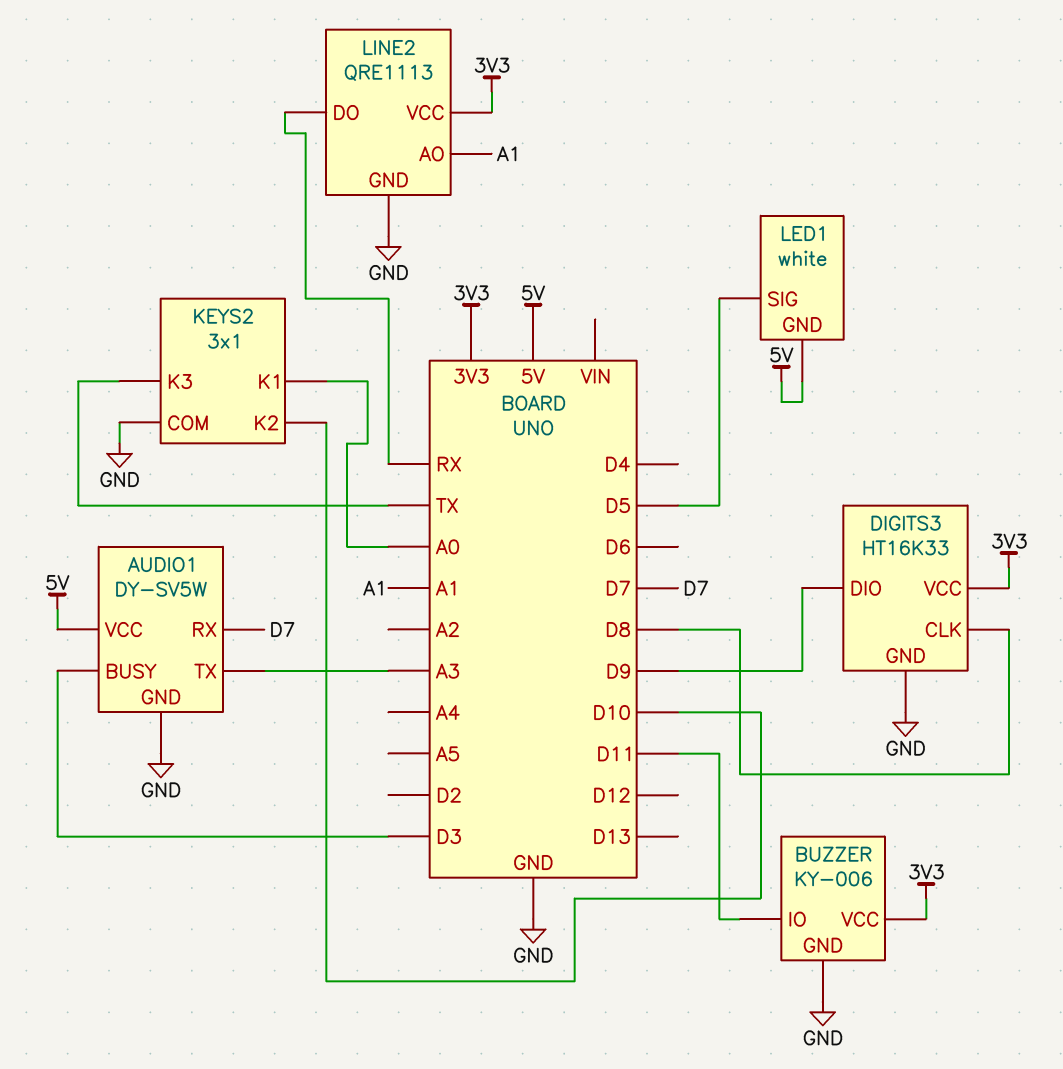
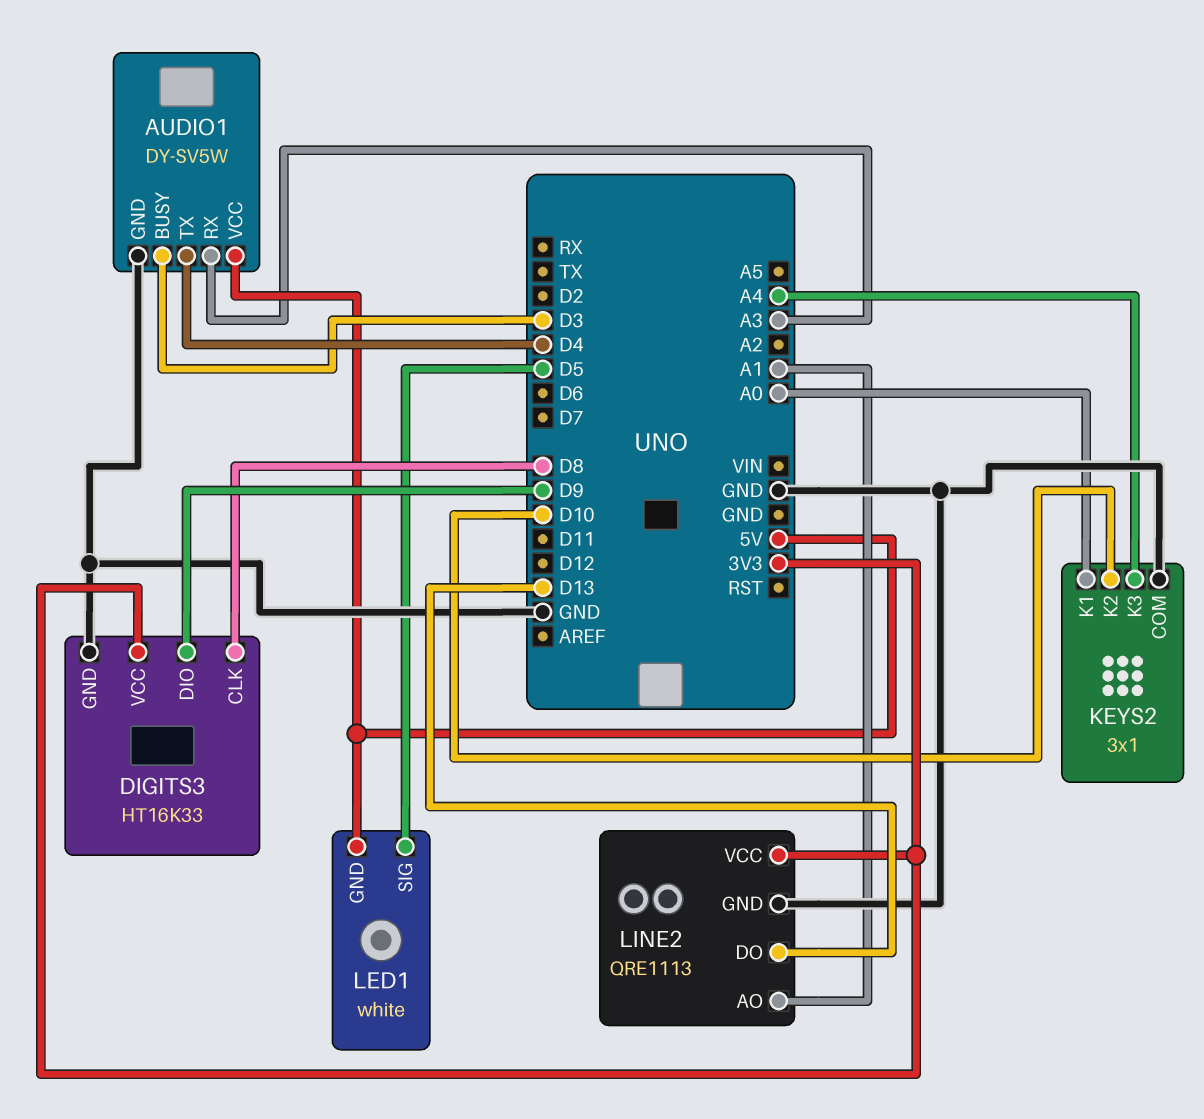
AUDIO1 pin RX: D7 -> A3
AUDIO1 pin TX: A3 -> D4
BUZZER: KY-006 -> none
BUZZER pin GND: GND -> none
BUZZER pin IO: D11 -> none
BUZZER pin VCC: 3V3 -> none
KEYS2 pin K3: TX -> A4
LINE2 pin DO: RX -> D13

